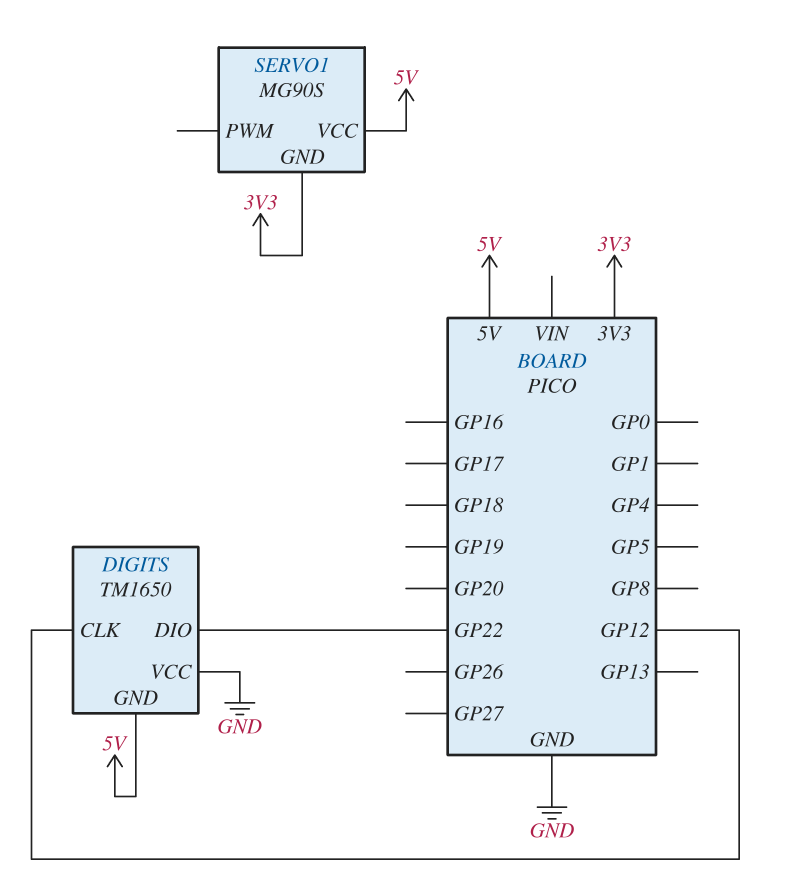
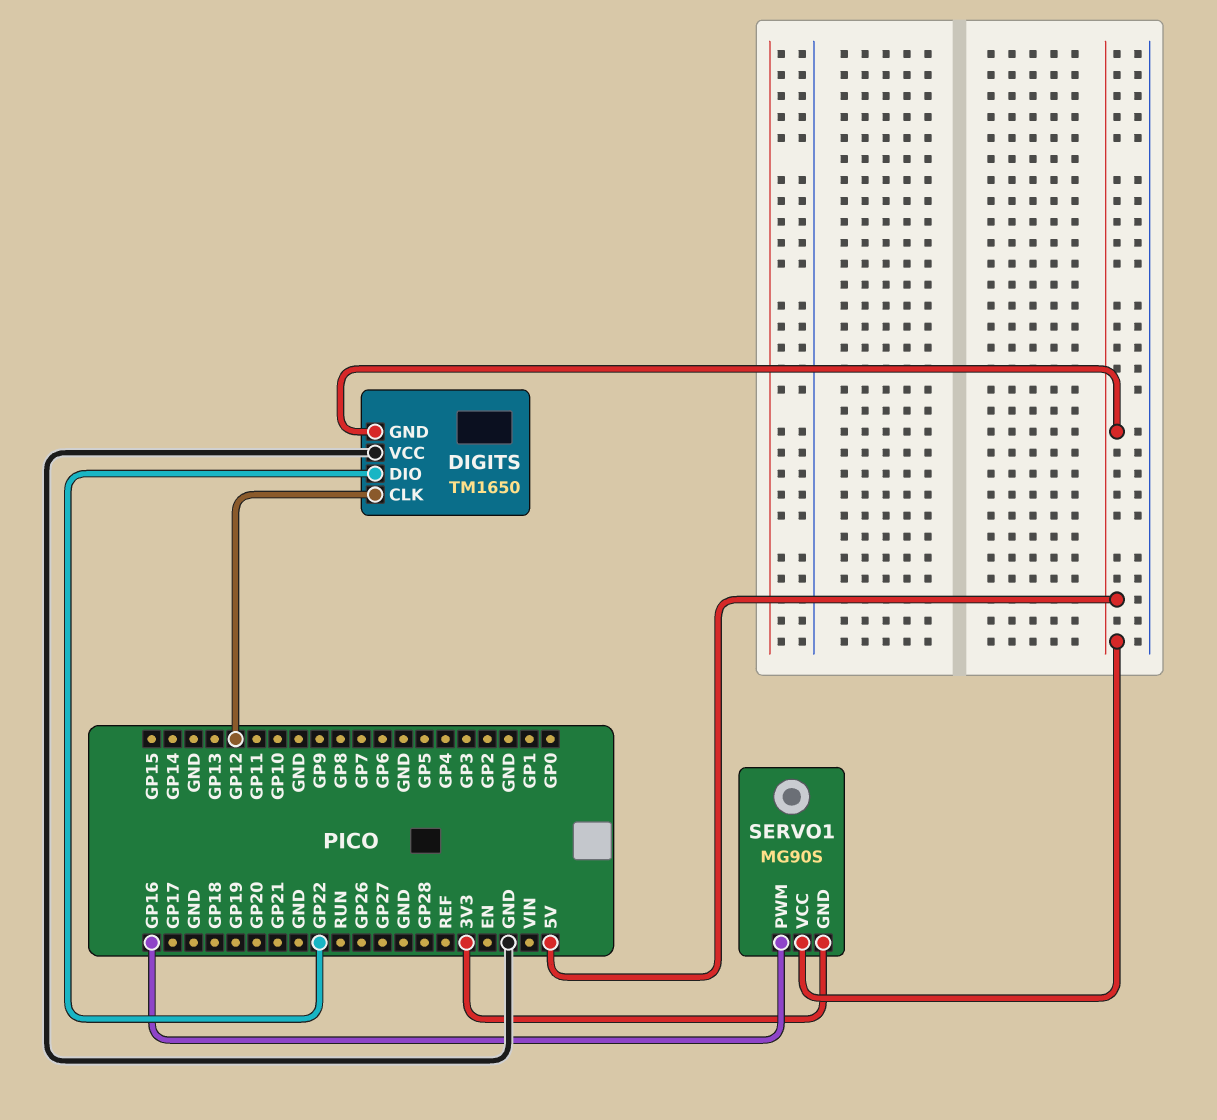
SERVO1 pin PWM: none -> GP16

